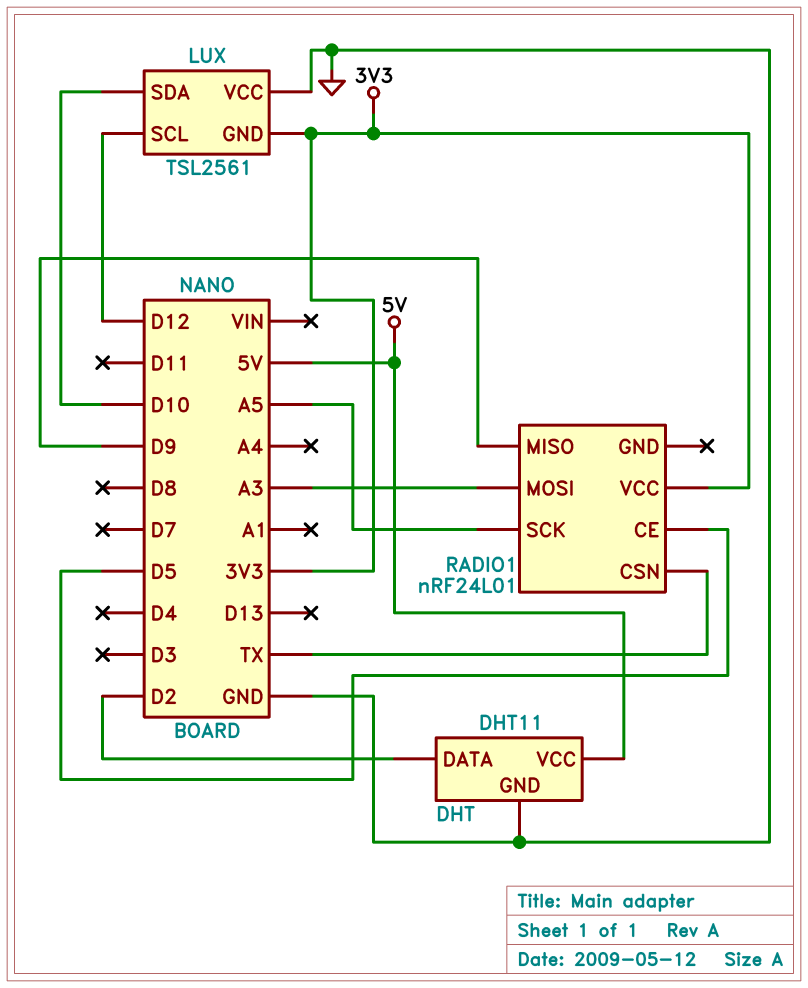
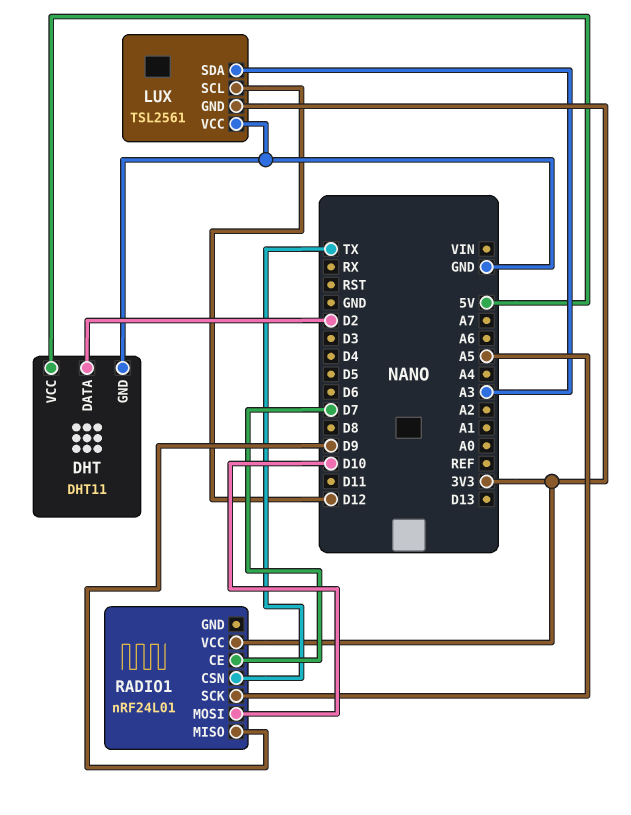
LUX pin SDA: D10 -> A3
RADIO1 pin CE: D5 -> D7
RADIO1 pin MOSI: A3 -> D10

